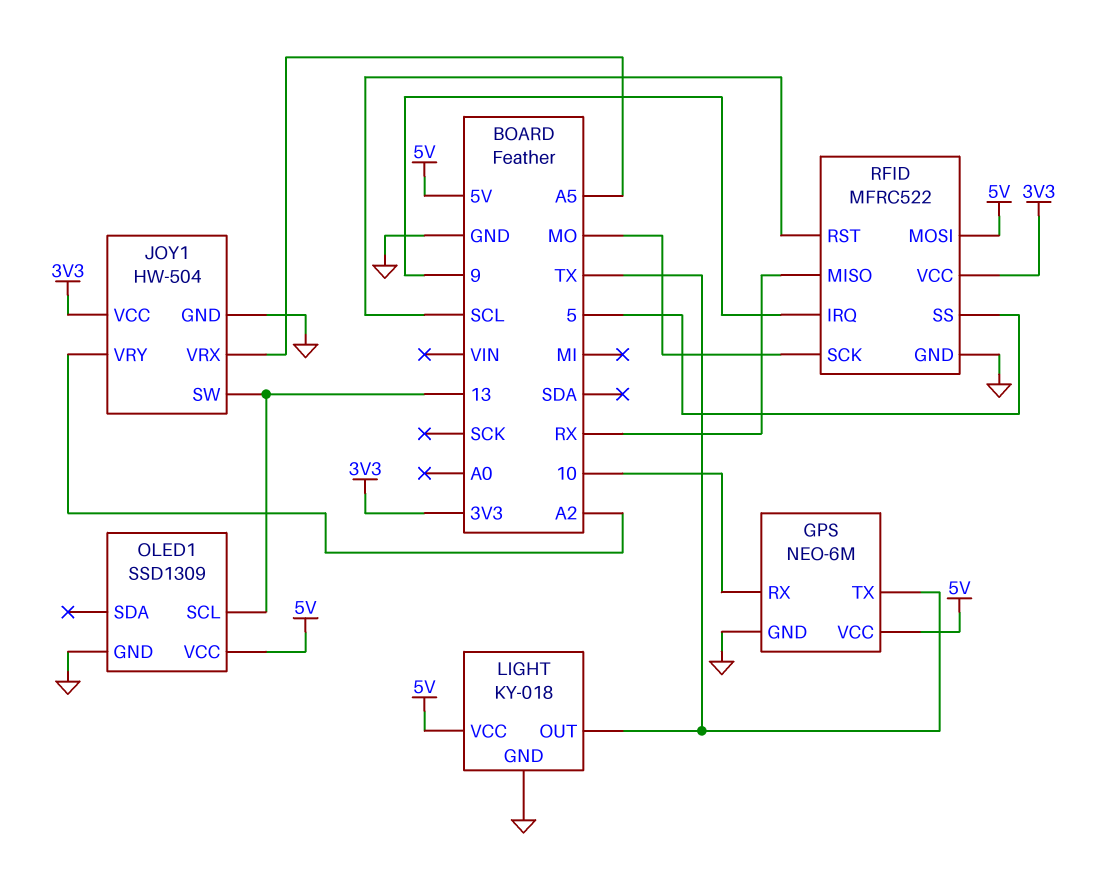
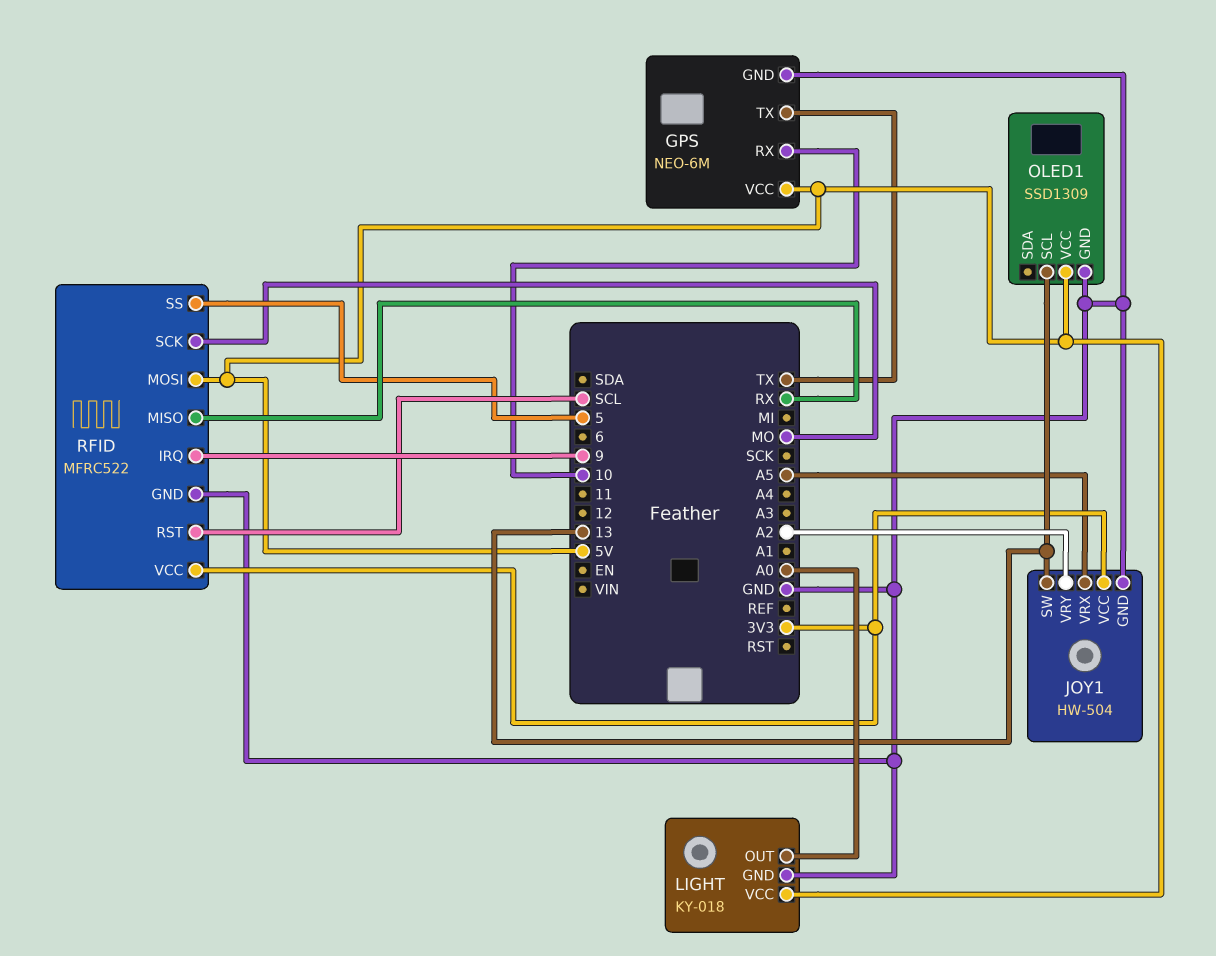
LIGHT pin OUT: TX -> A0

